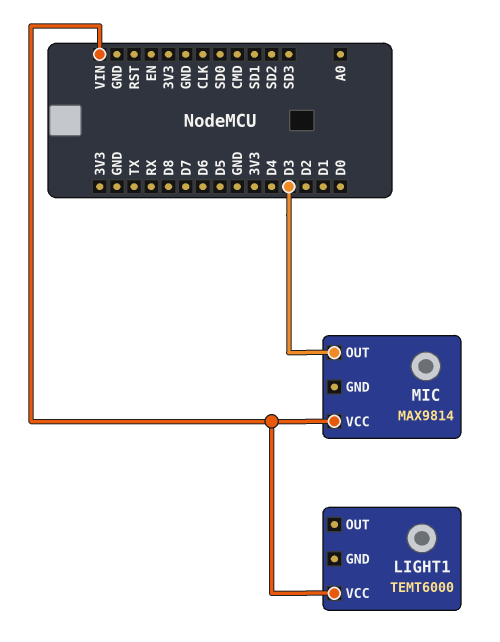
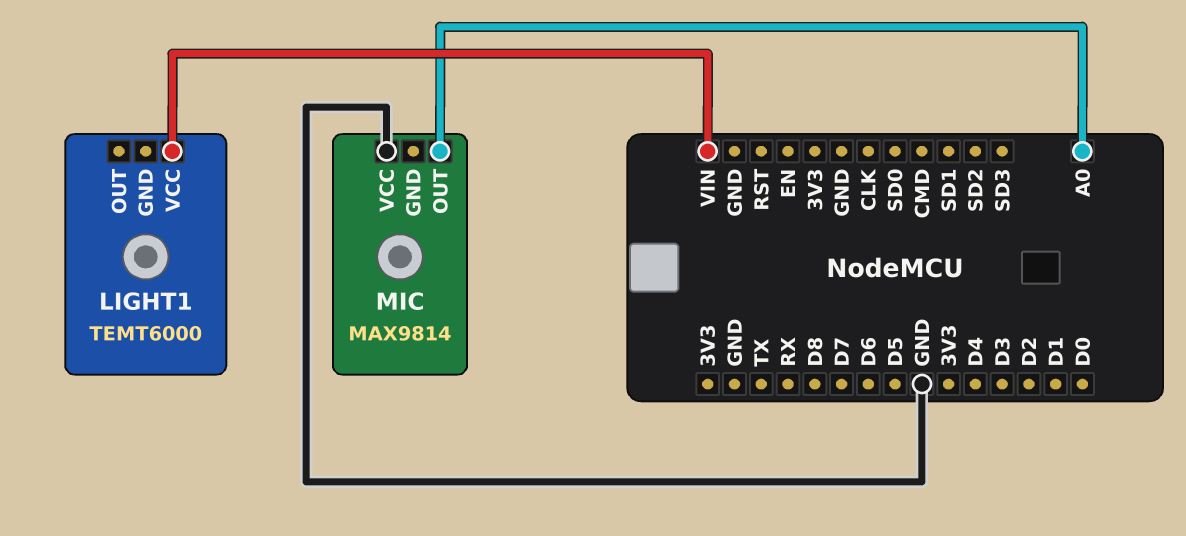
MIC pin OUT: D3 -> A0
MIC pin VCC: VIN -> GND

